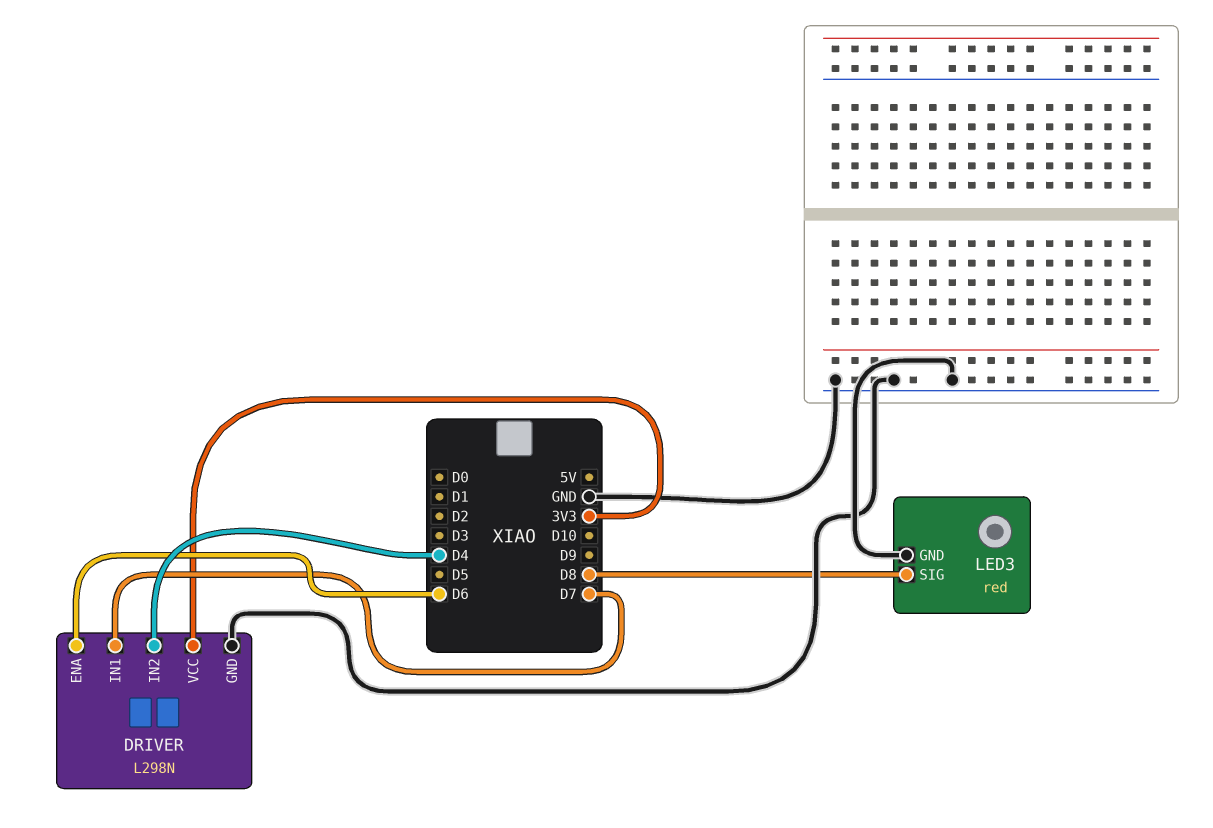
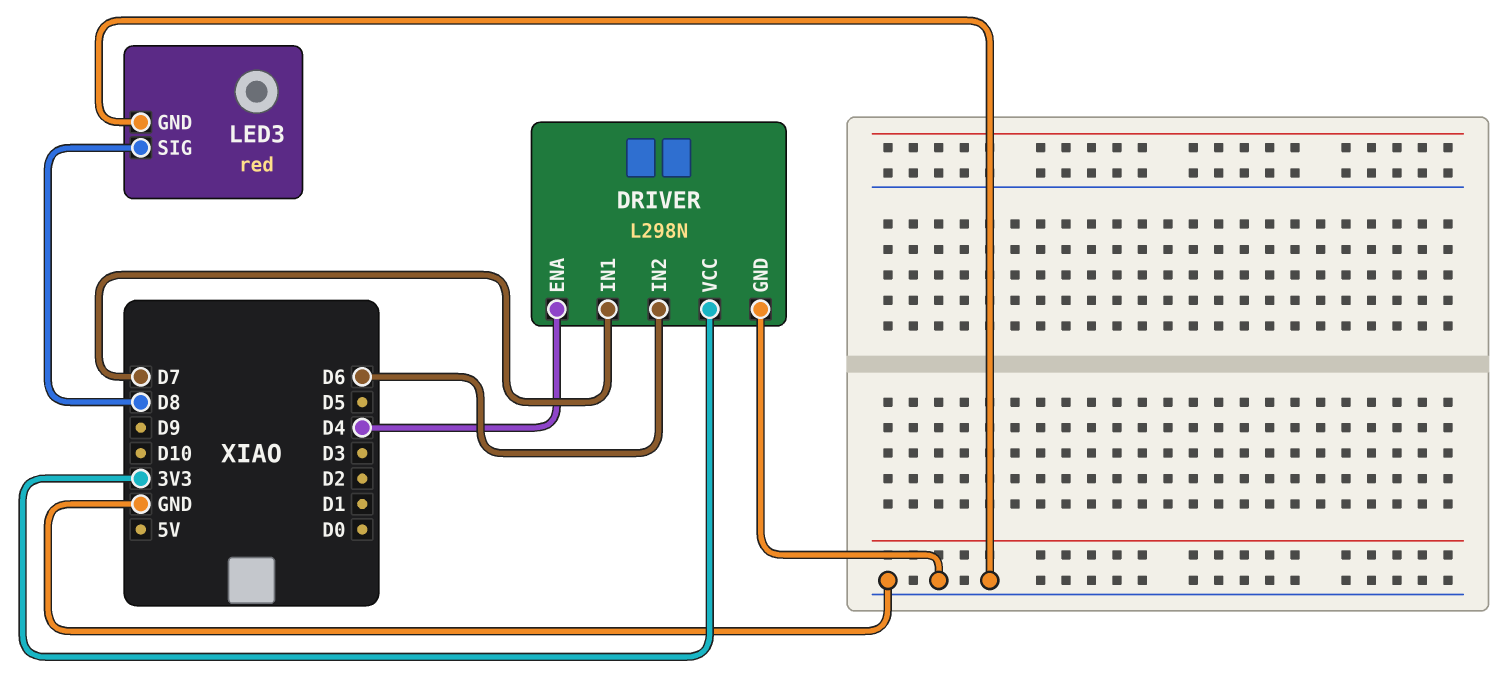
DRIVER pin ENA: D6 -> D4
DRIVER pin IN2: D4 -> D6

